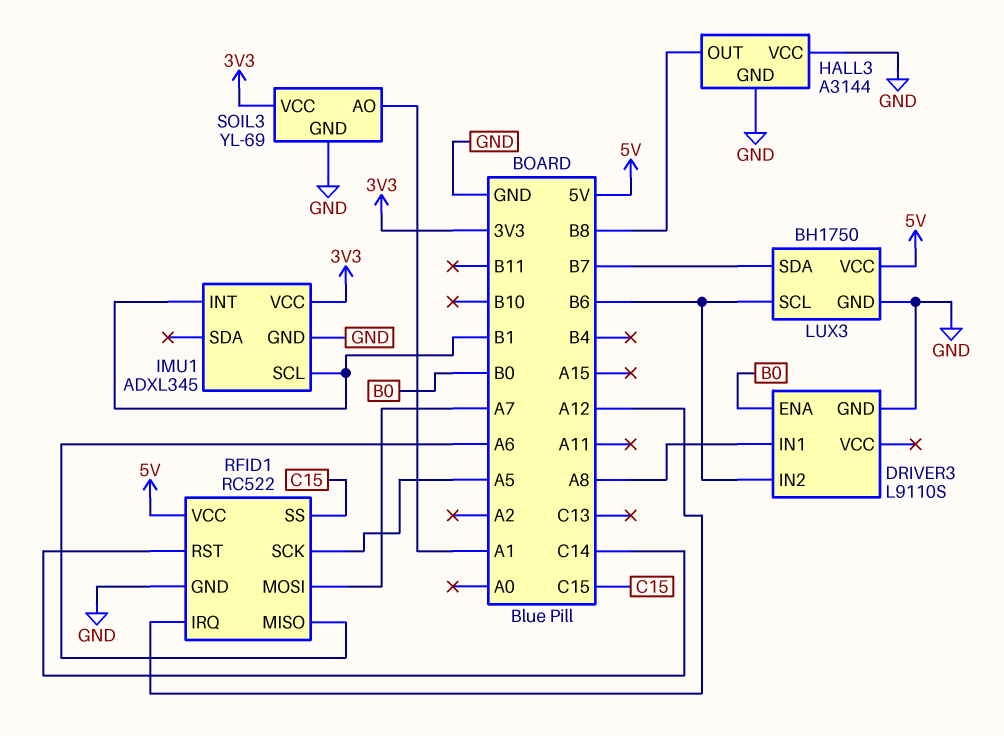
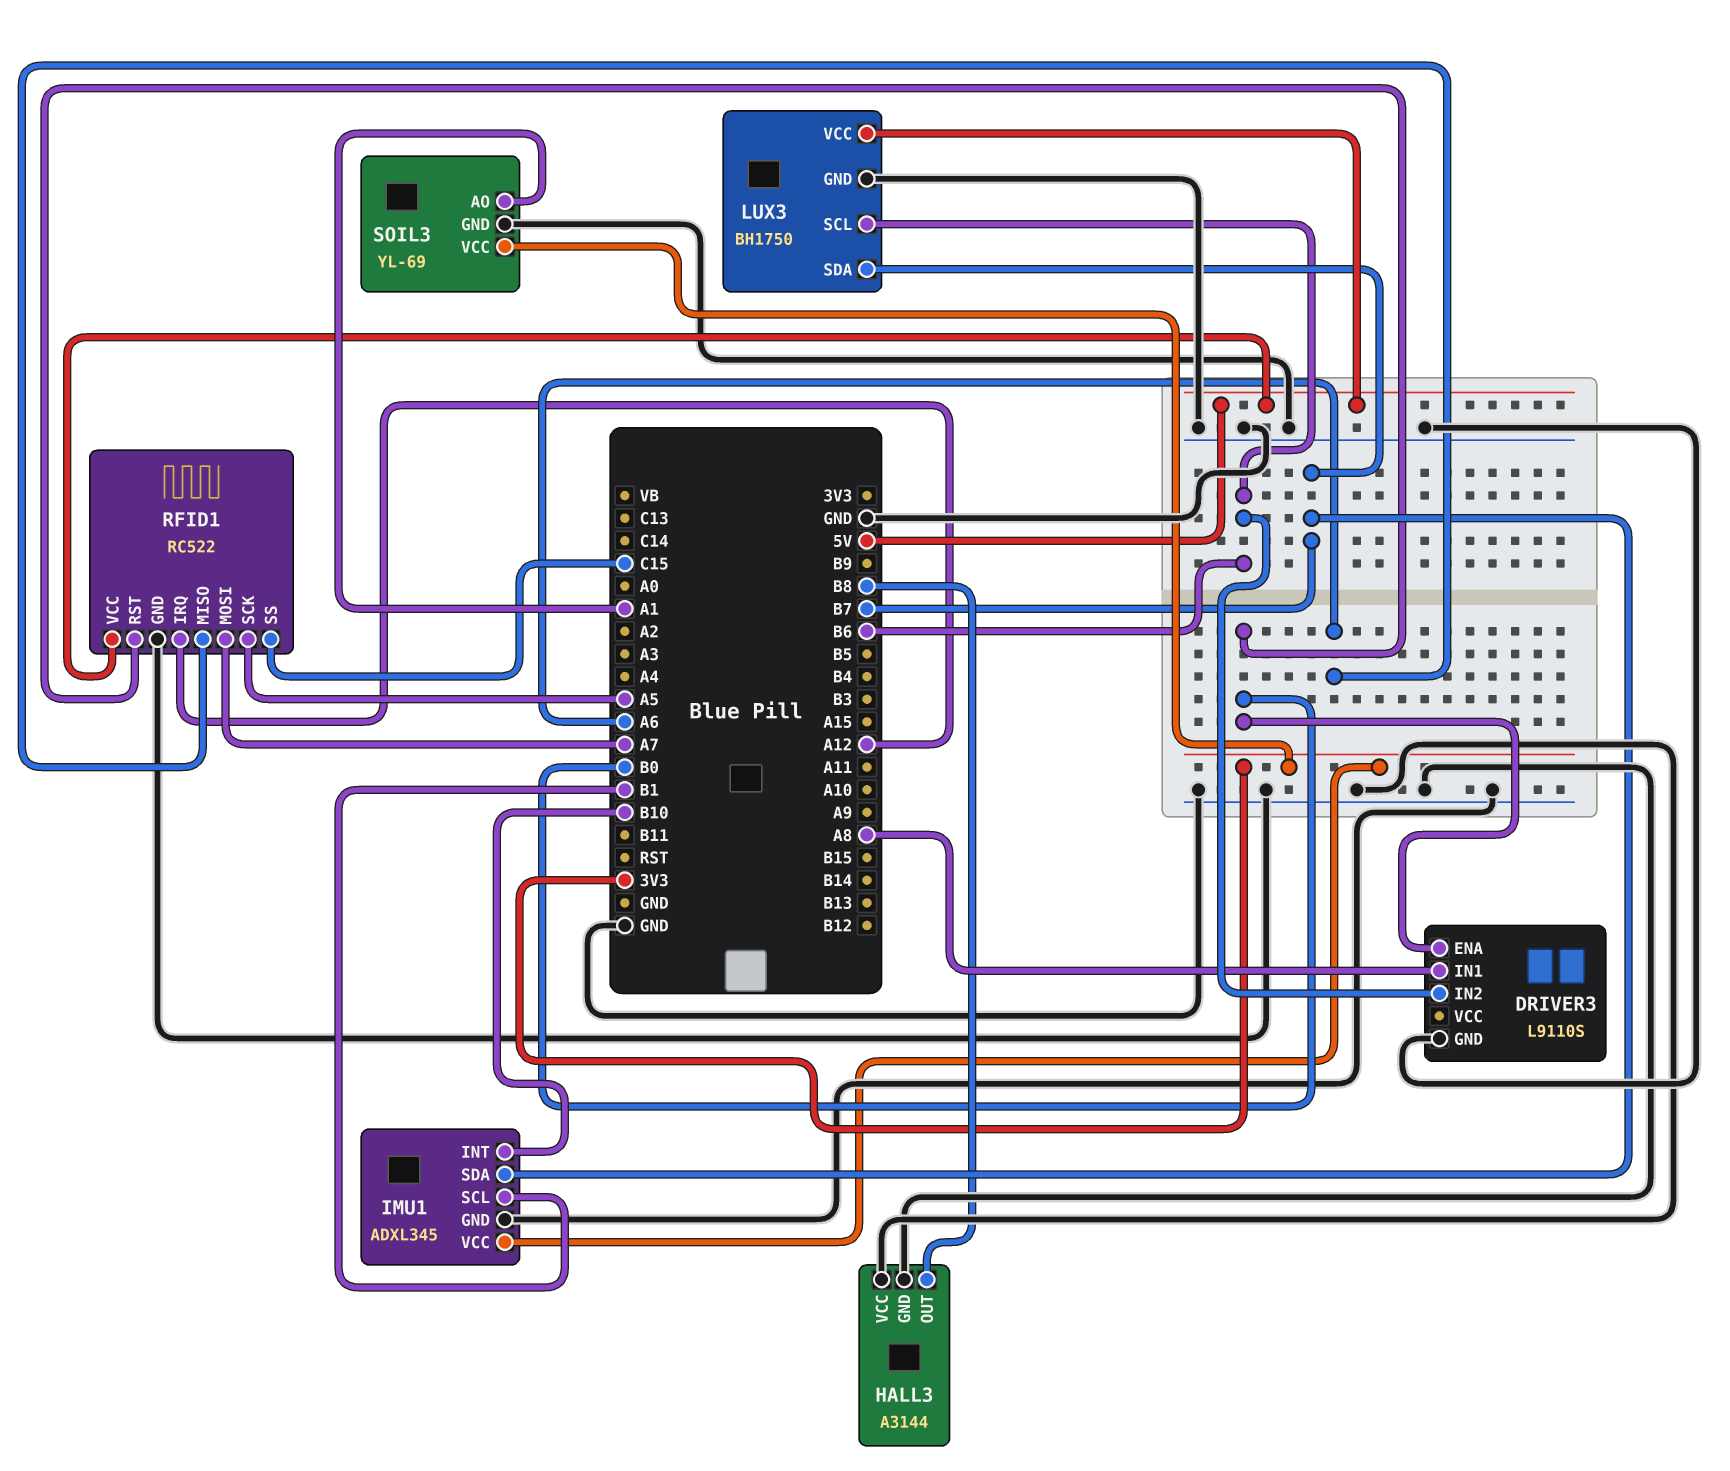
IMU1 pin INT: B1 -> B10
IMU1 pin SDA: none -> B7
RFID1 pin RST: C14 -> B0

